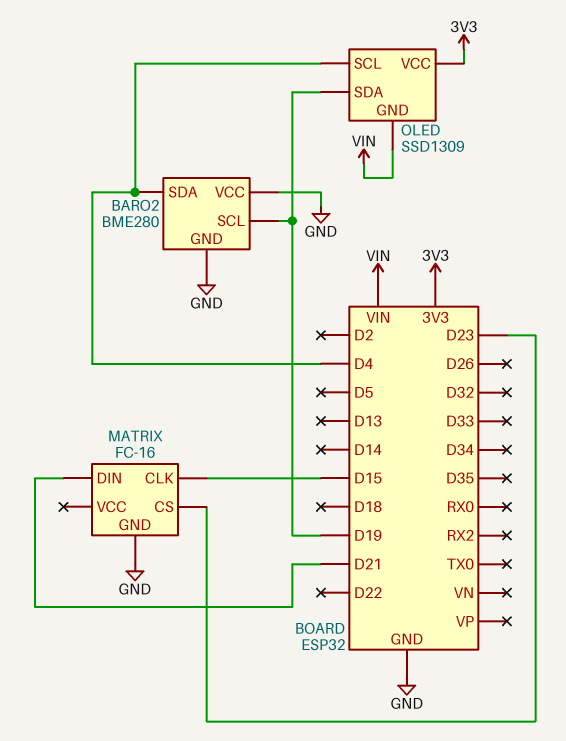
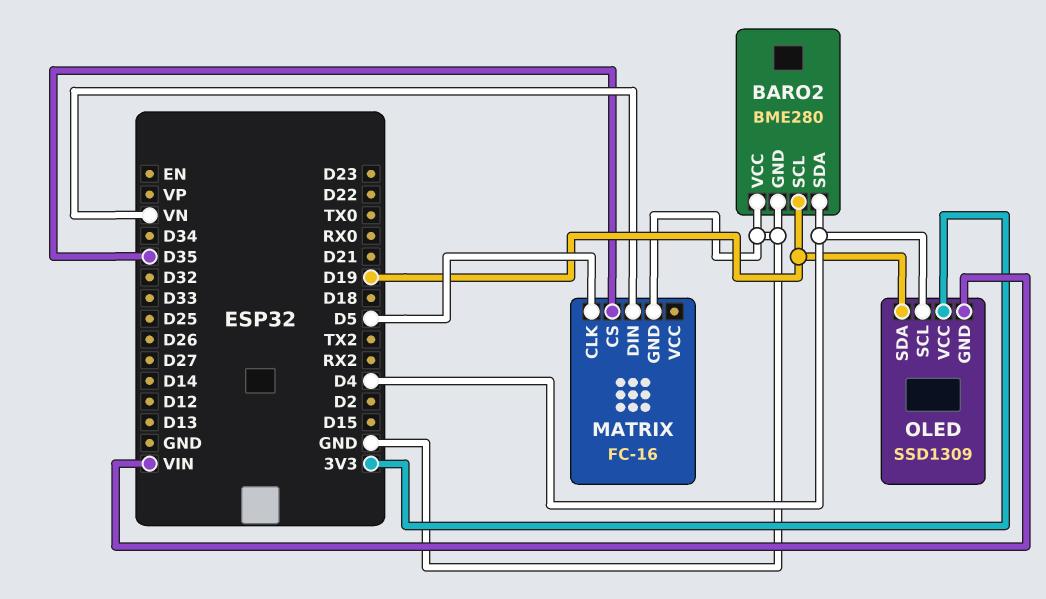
MATRIX pin CLK: D15 -> D5
MATRIX pin CS: D23 -> D35
MATRIX pin DIN: D21 -> VN

